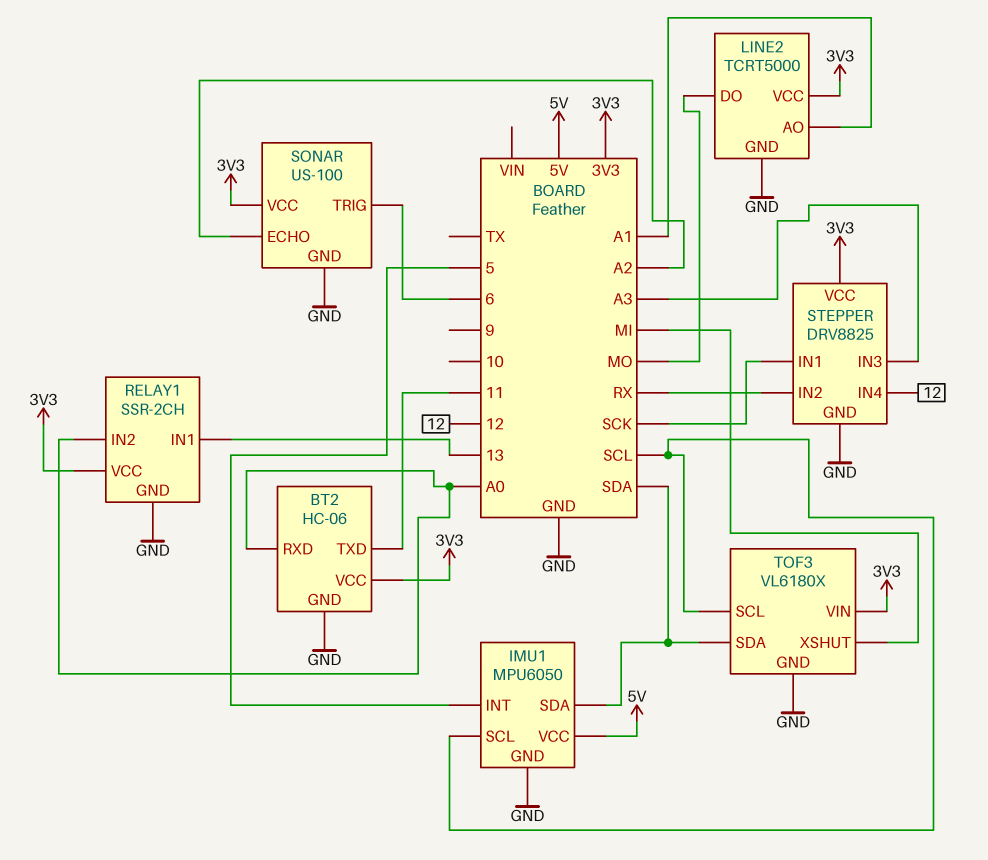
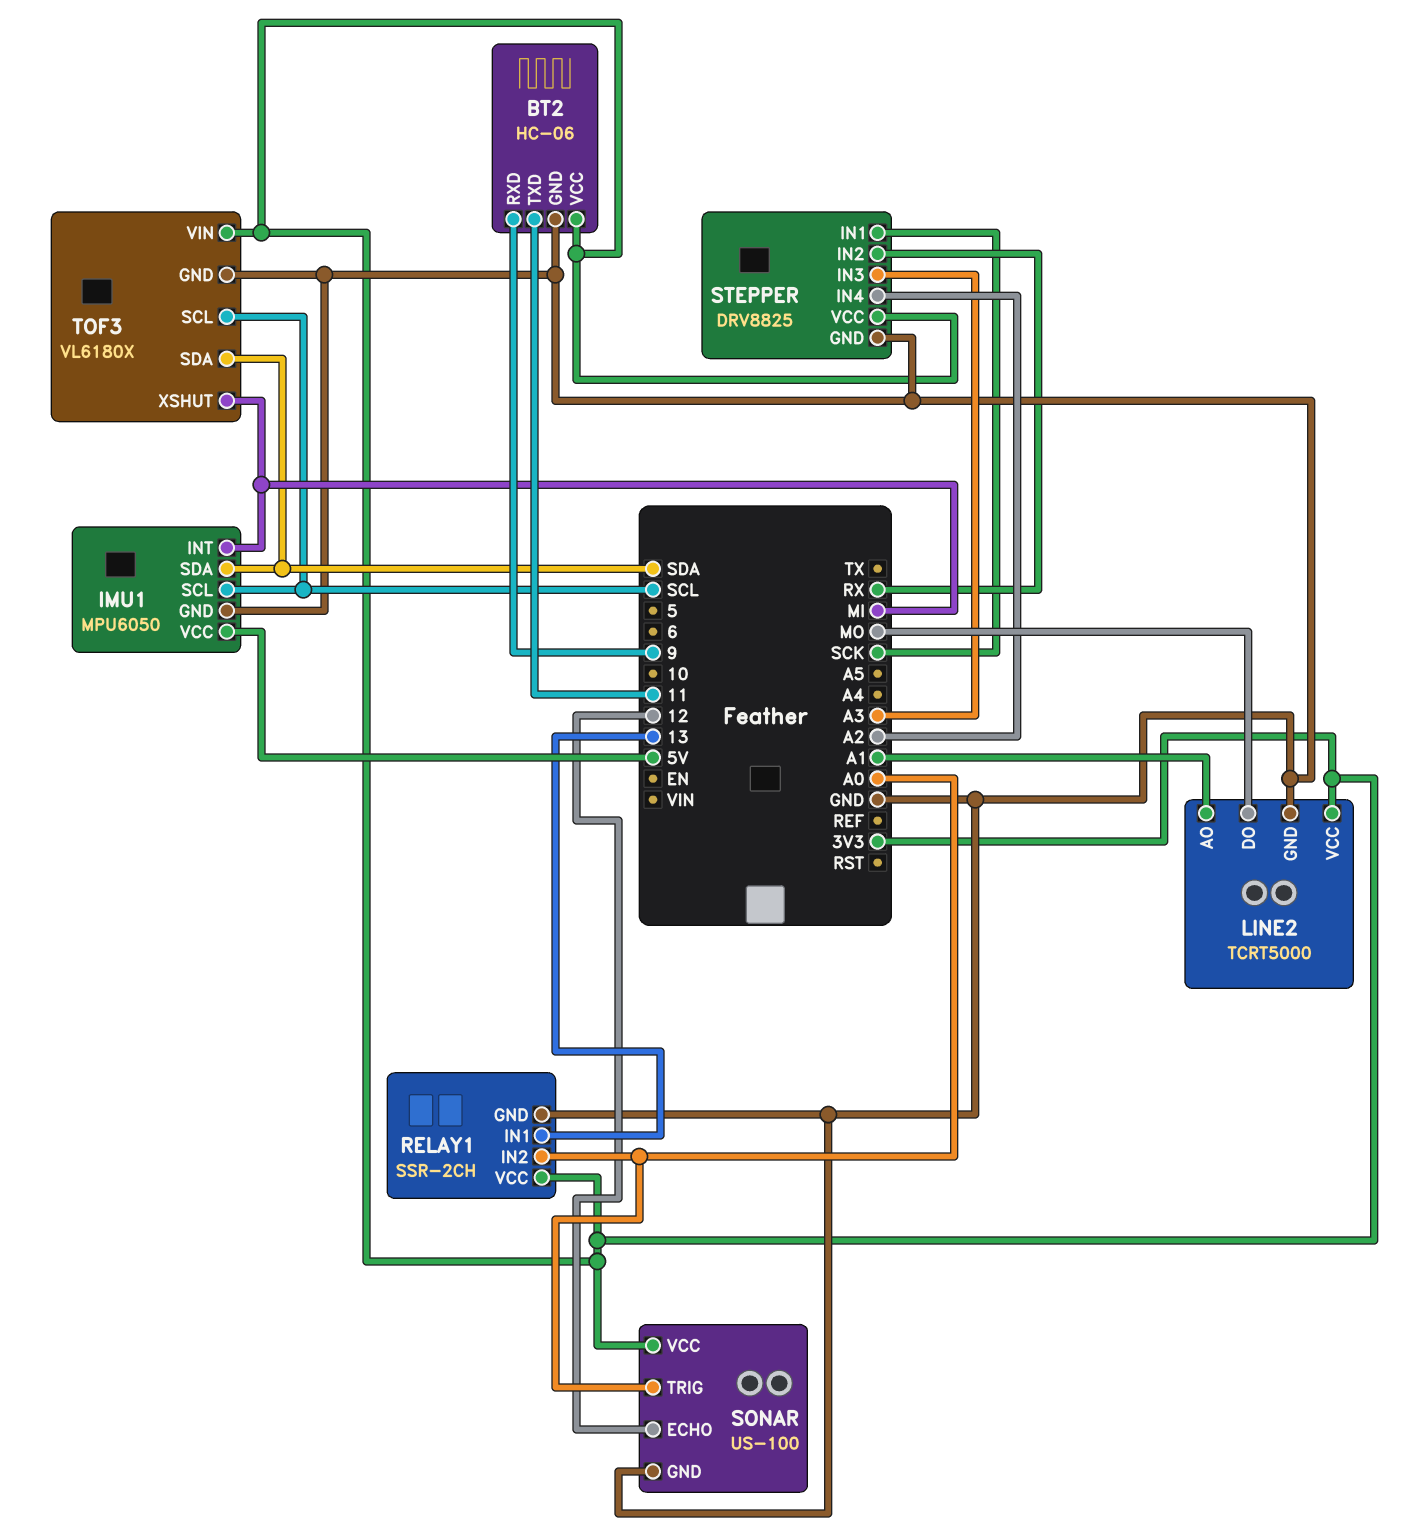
BT2 pin RXD: A0 -> 9
IMU1 pin INT: 5 -> MI
SONAR pin ECHO: A2 -> 12
SONAR pin TRIG: 6 -> A0
STEPPER pin IN4: 12 -> A2

